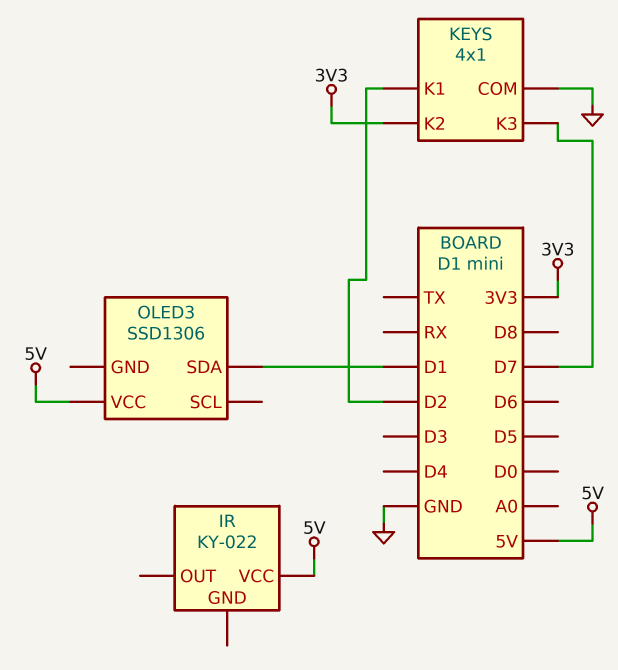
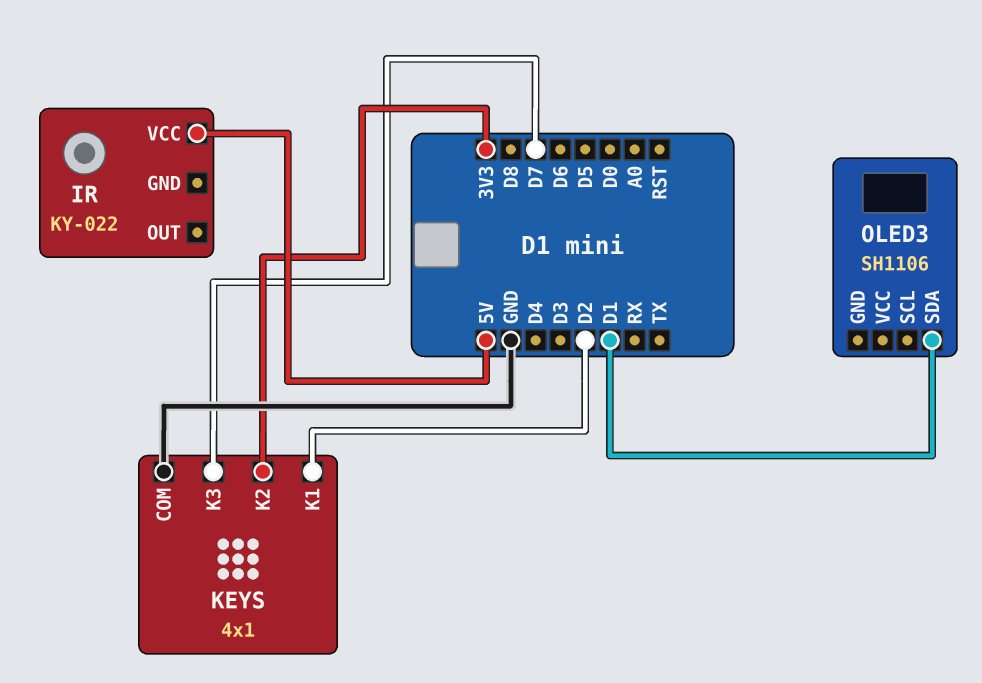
OLED3: SSD1306 -> SH1106
OLED3 pin VCC: 5V -> none

